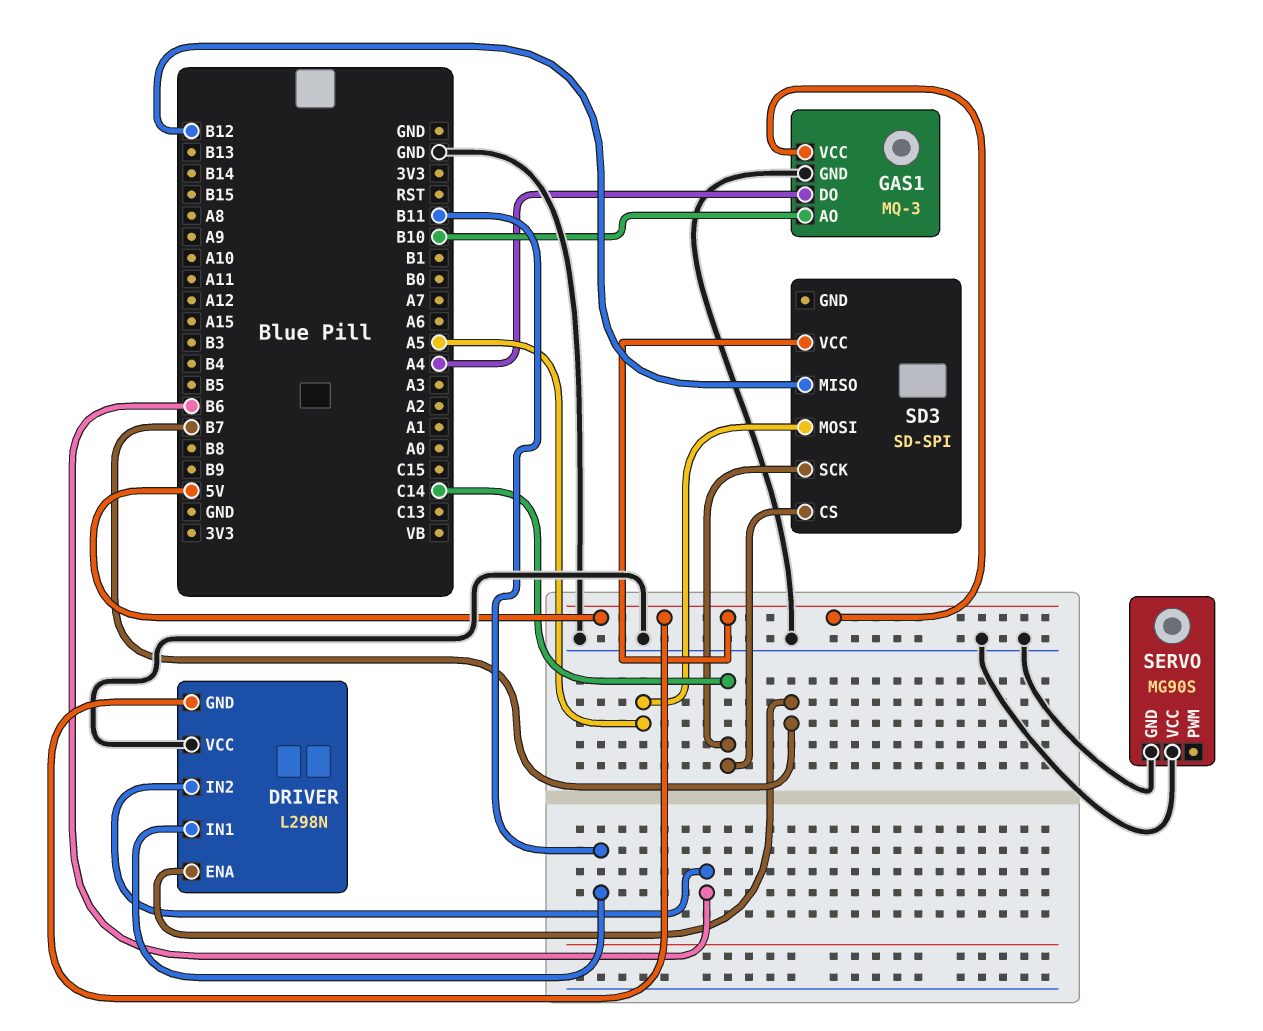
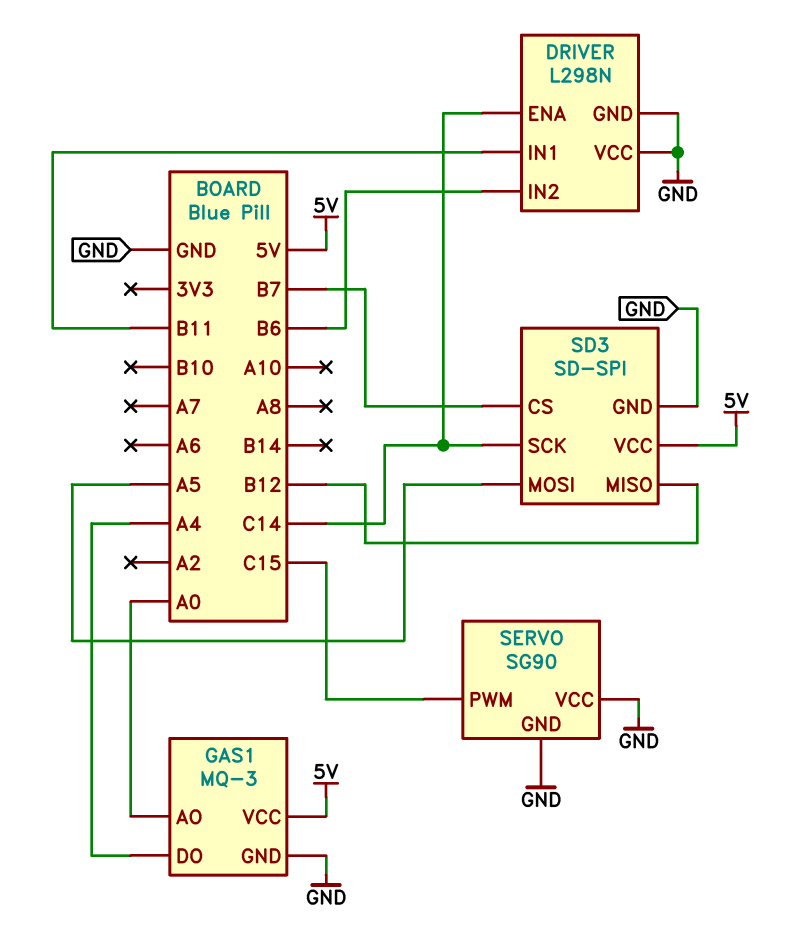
DRIVER pin ENA: B7 -> C14
DRIVER pin GND: 5V -> GND
GAS1 pin AO: B10 -> A0
SD3 pin CS: C14 -> B7
SD3 pin GND: none -> GND
SERVO: MG90S -> SG90
SERVO pin PWM: none -> C15

